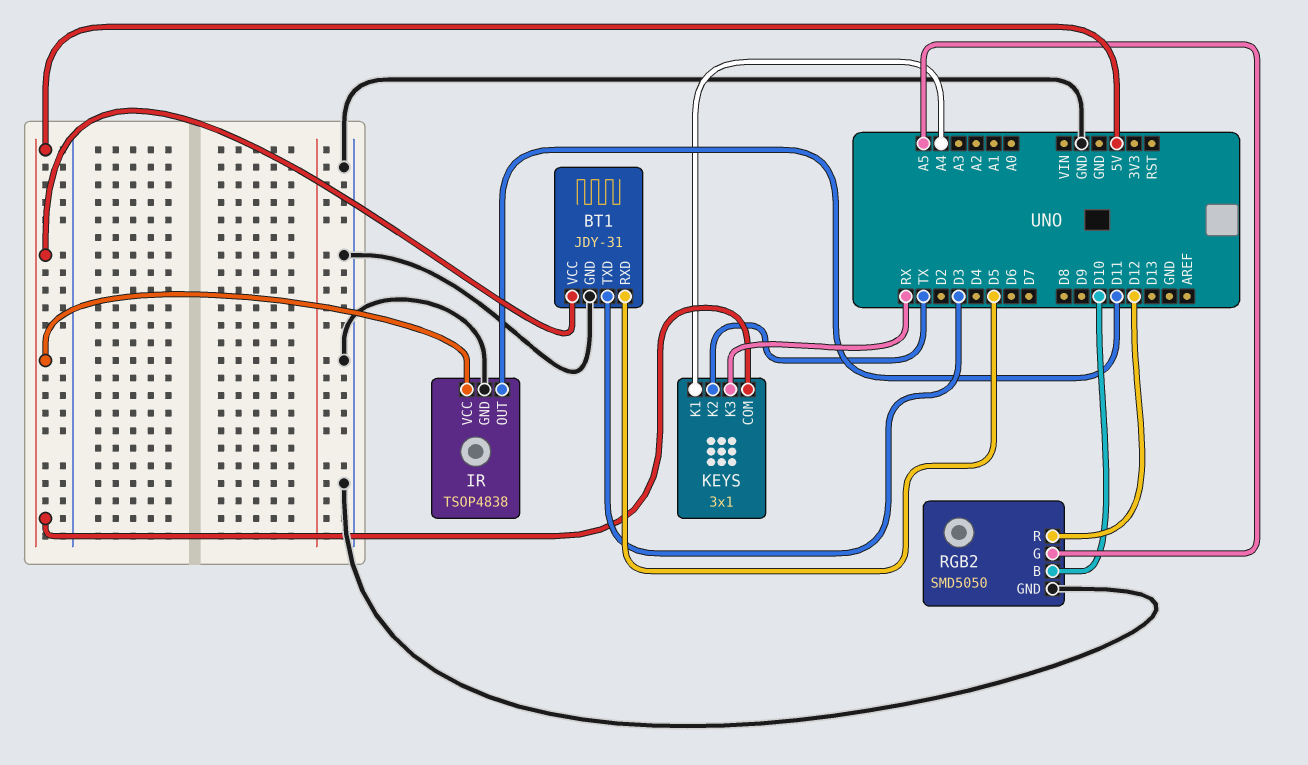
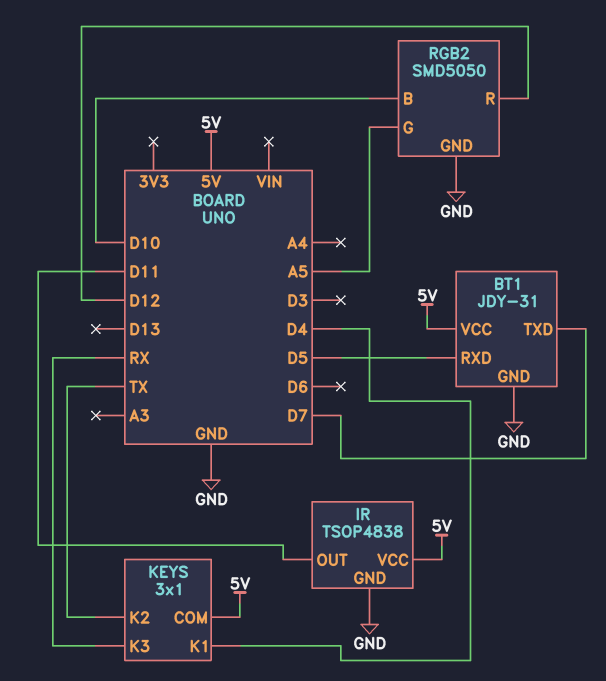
BT1 pin TXD: D3 -> D7
KEYS pin K1: A4 -> D4

